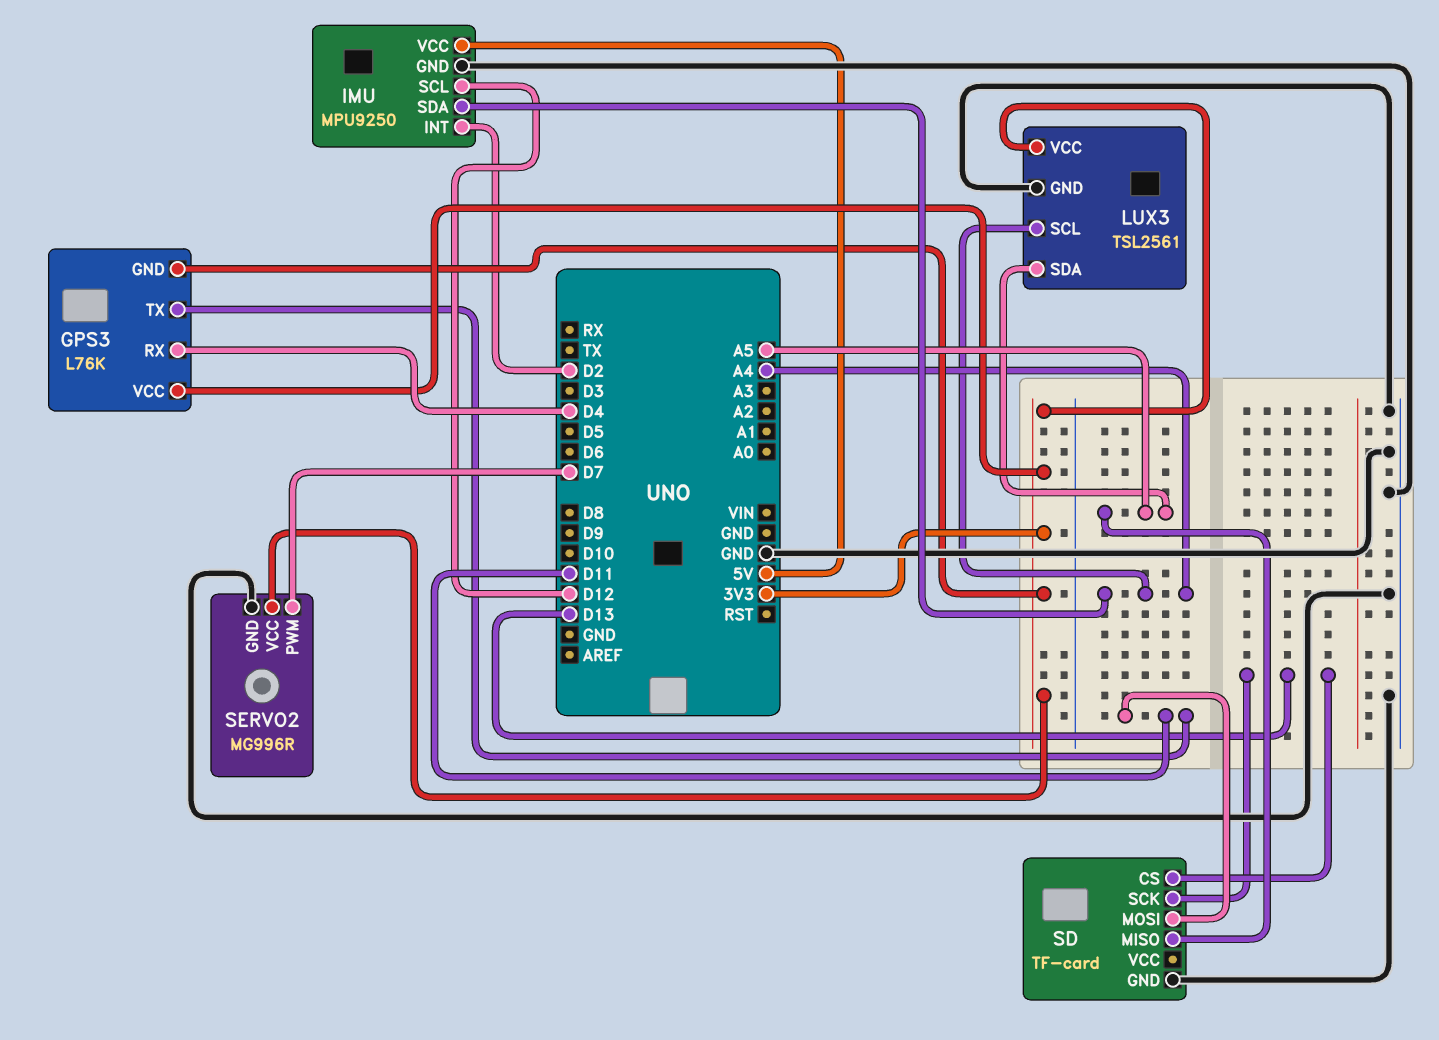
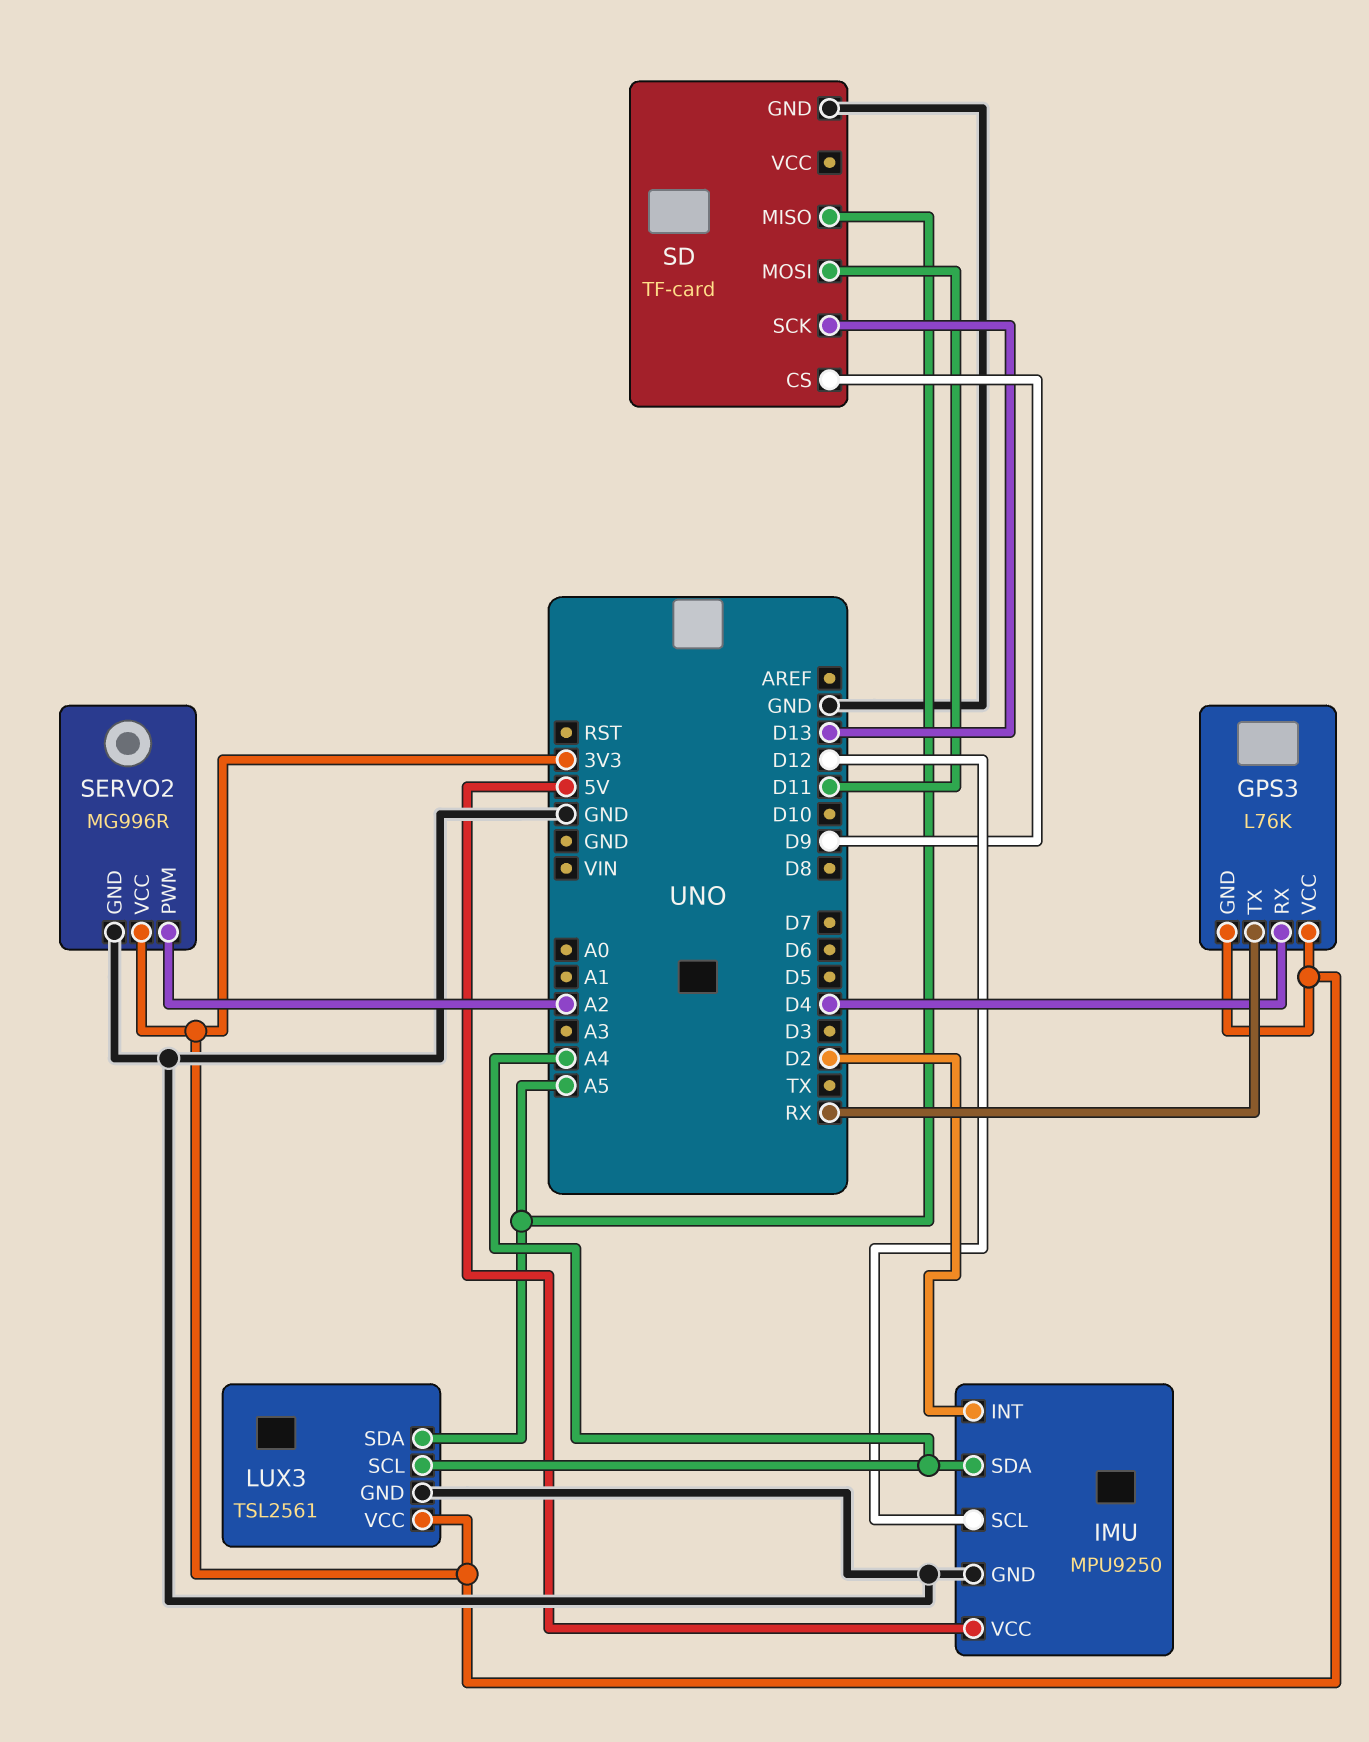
GPS3 pin TX: D11 -> RX
SD pin CS: D13 -> D9
SERVO2 pin PWM: D7 -> A2

